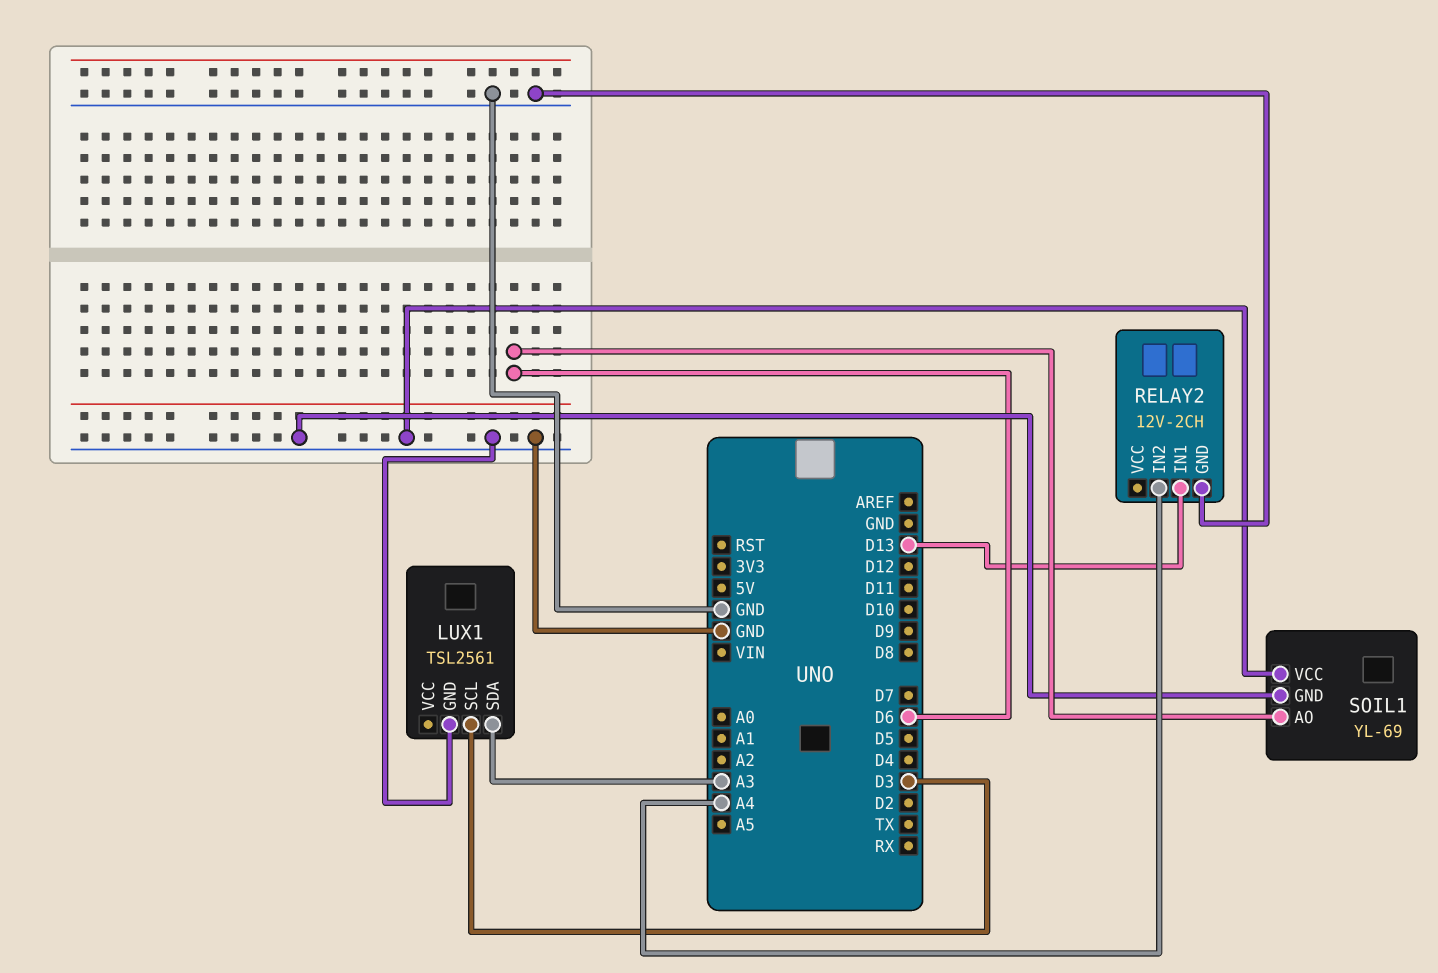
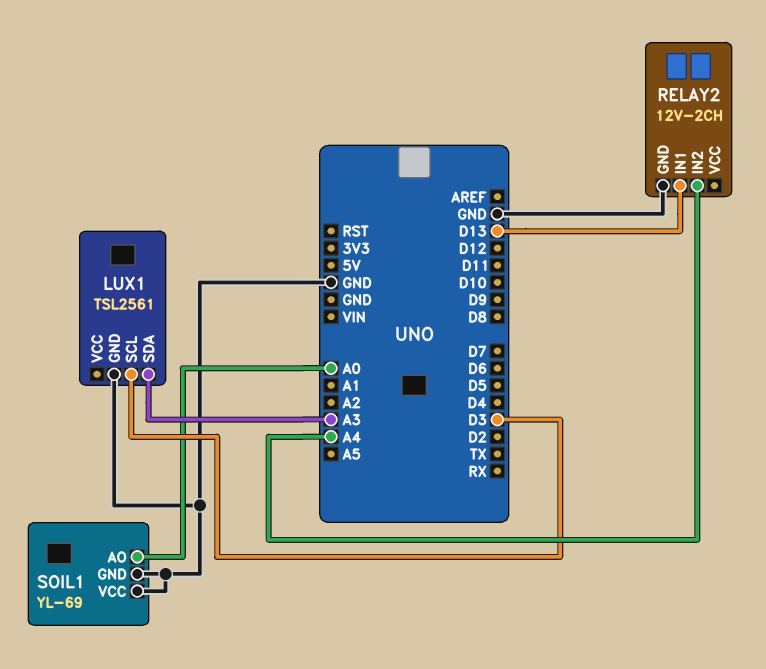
SOIL1 pin AO: D6 -> A0

